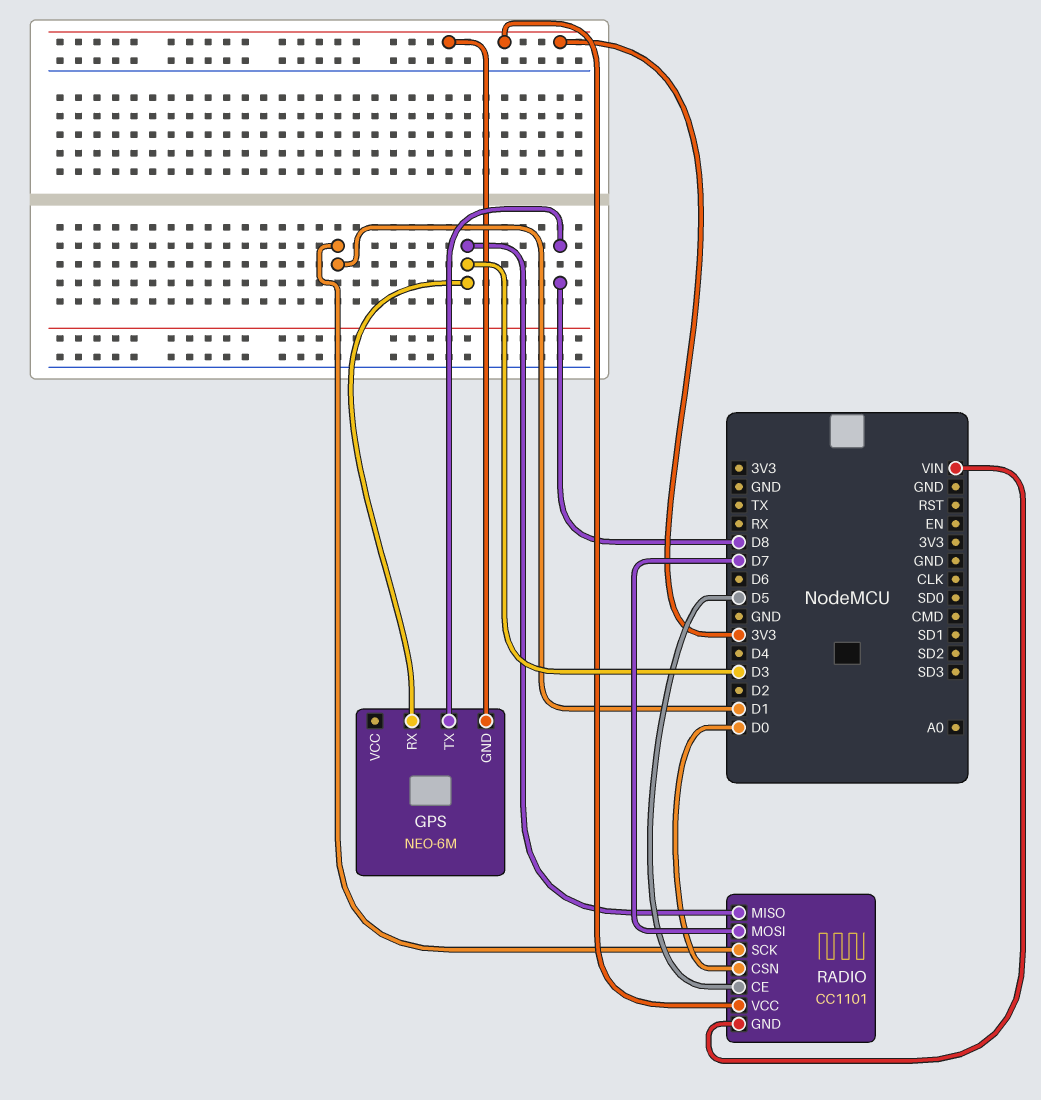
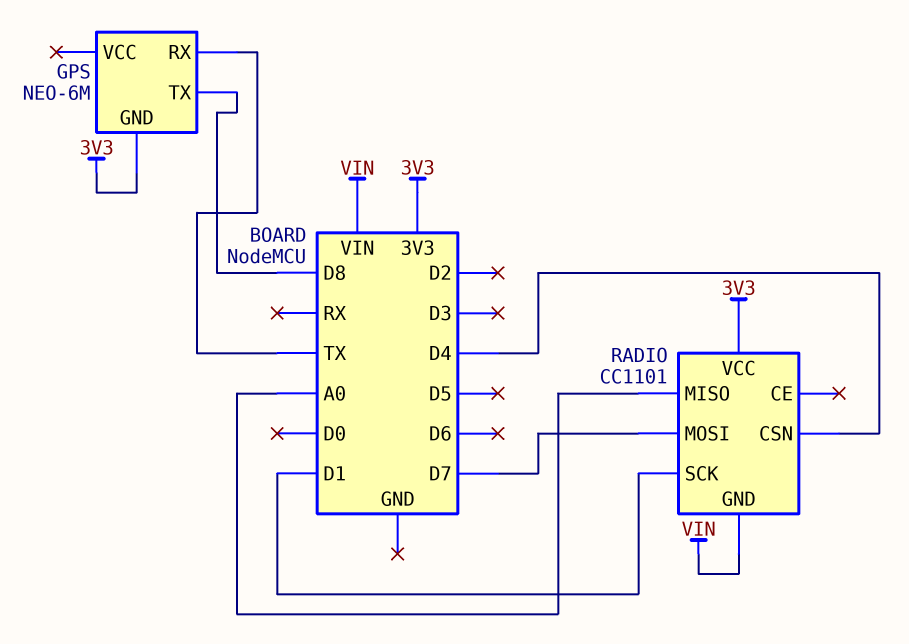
GPS pin RX: D3 -> TX
RADIO pin CE: D5 -> none
RADIO pin CSN: D0 -> D4
RADIO pin MISO: D3 -> A0

